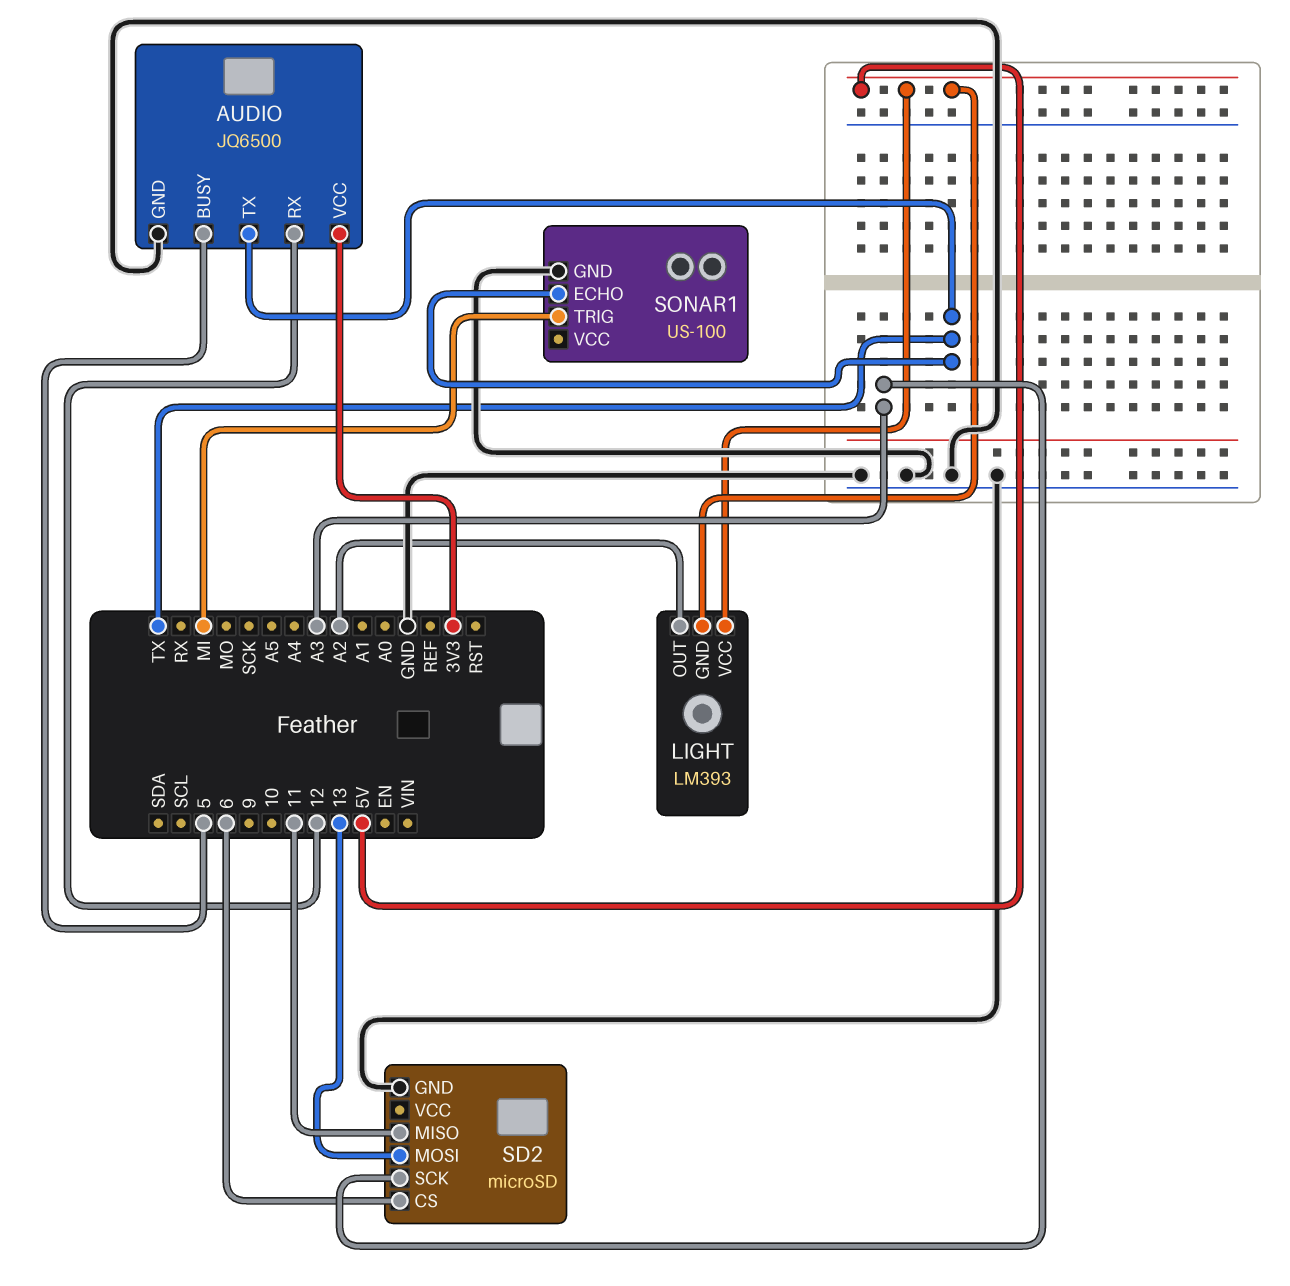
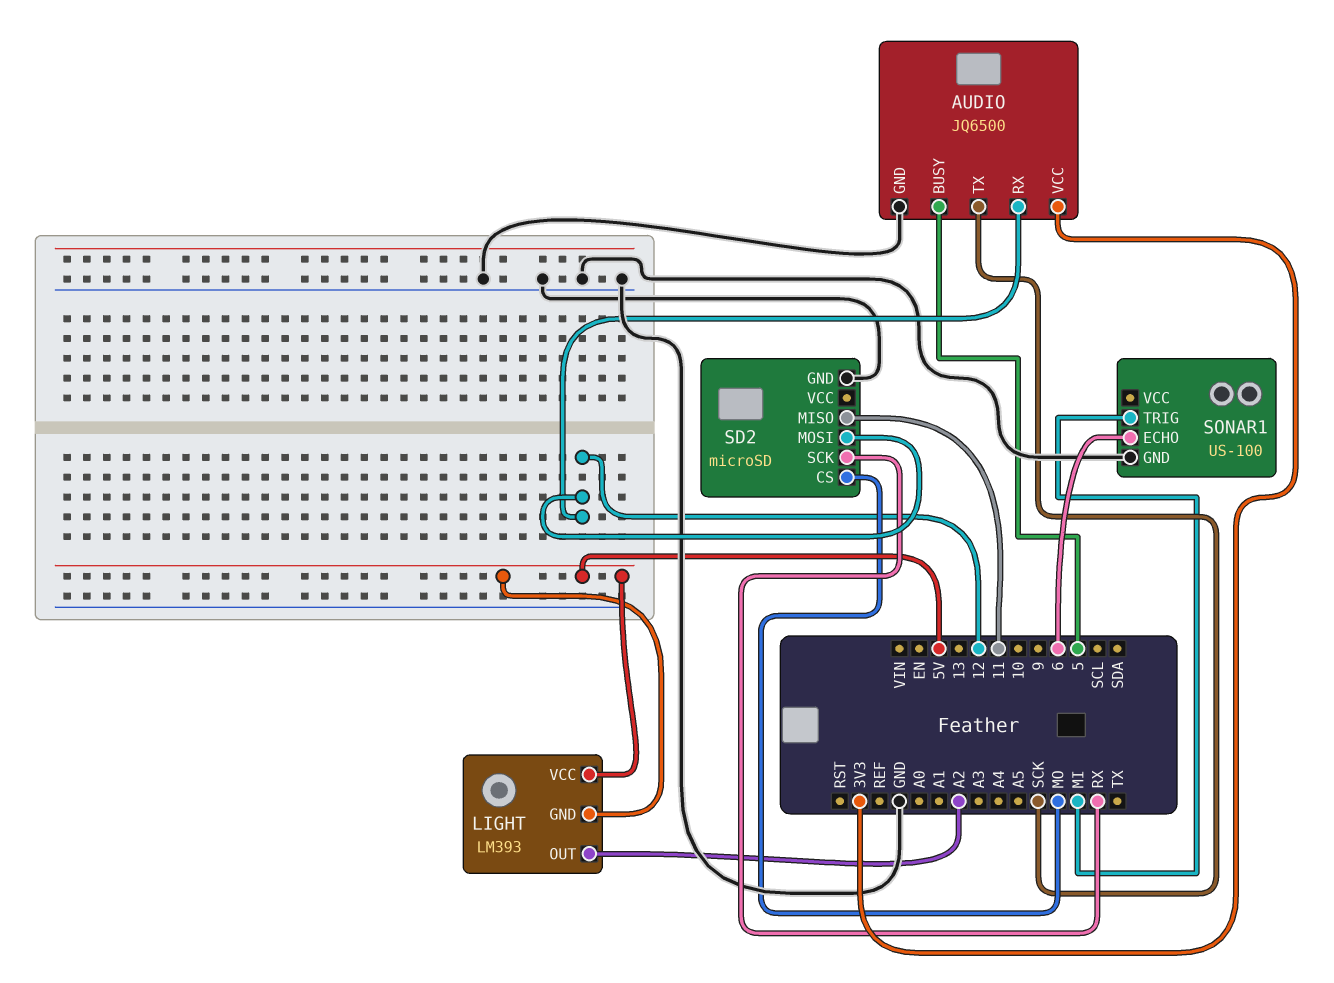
AUDIO pin TX: TX -> SCK
SD2 pin CS: 6 -> MO
SD2 pin MOSI: 13 -> 12
SD2 pin SCK: A3 -> RX
SONAR1 pin ECHO: TX -> 6

